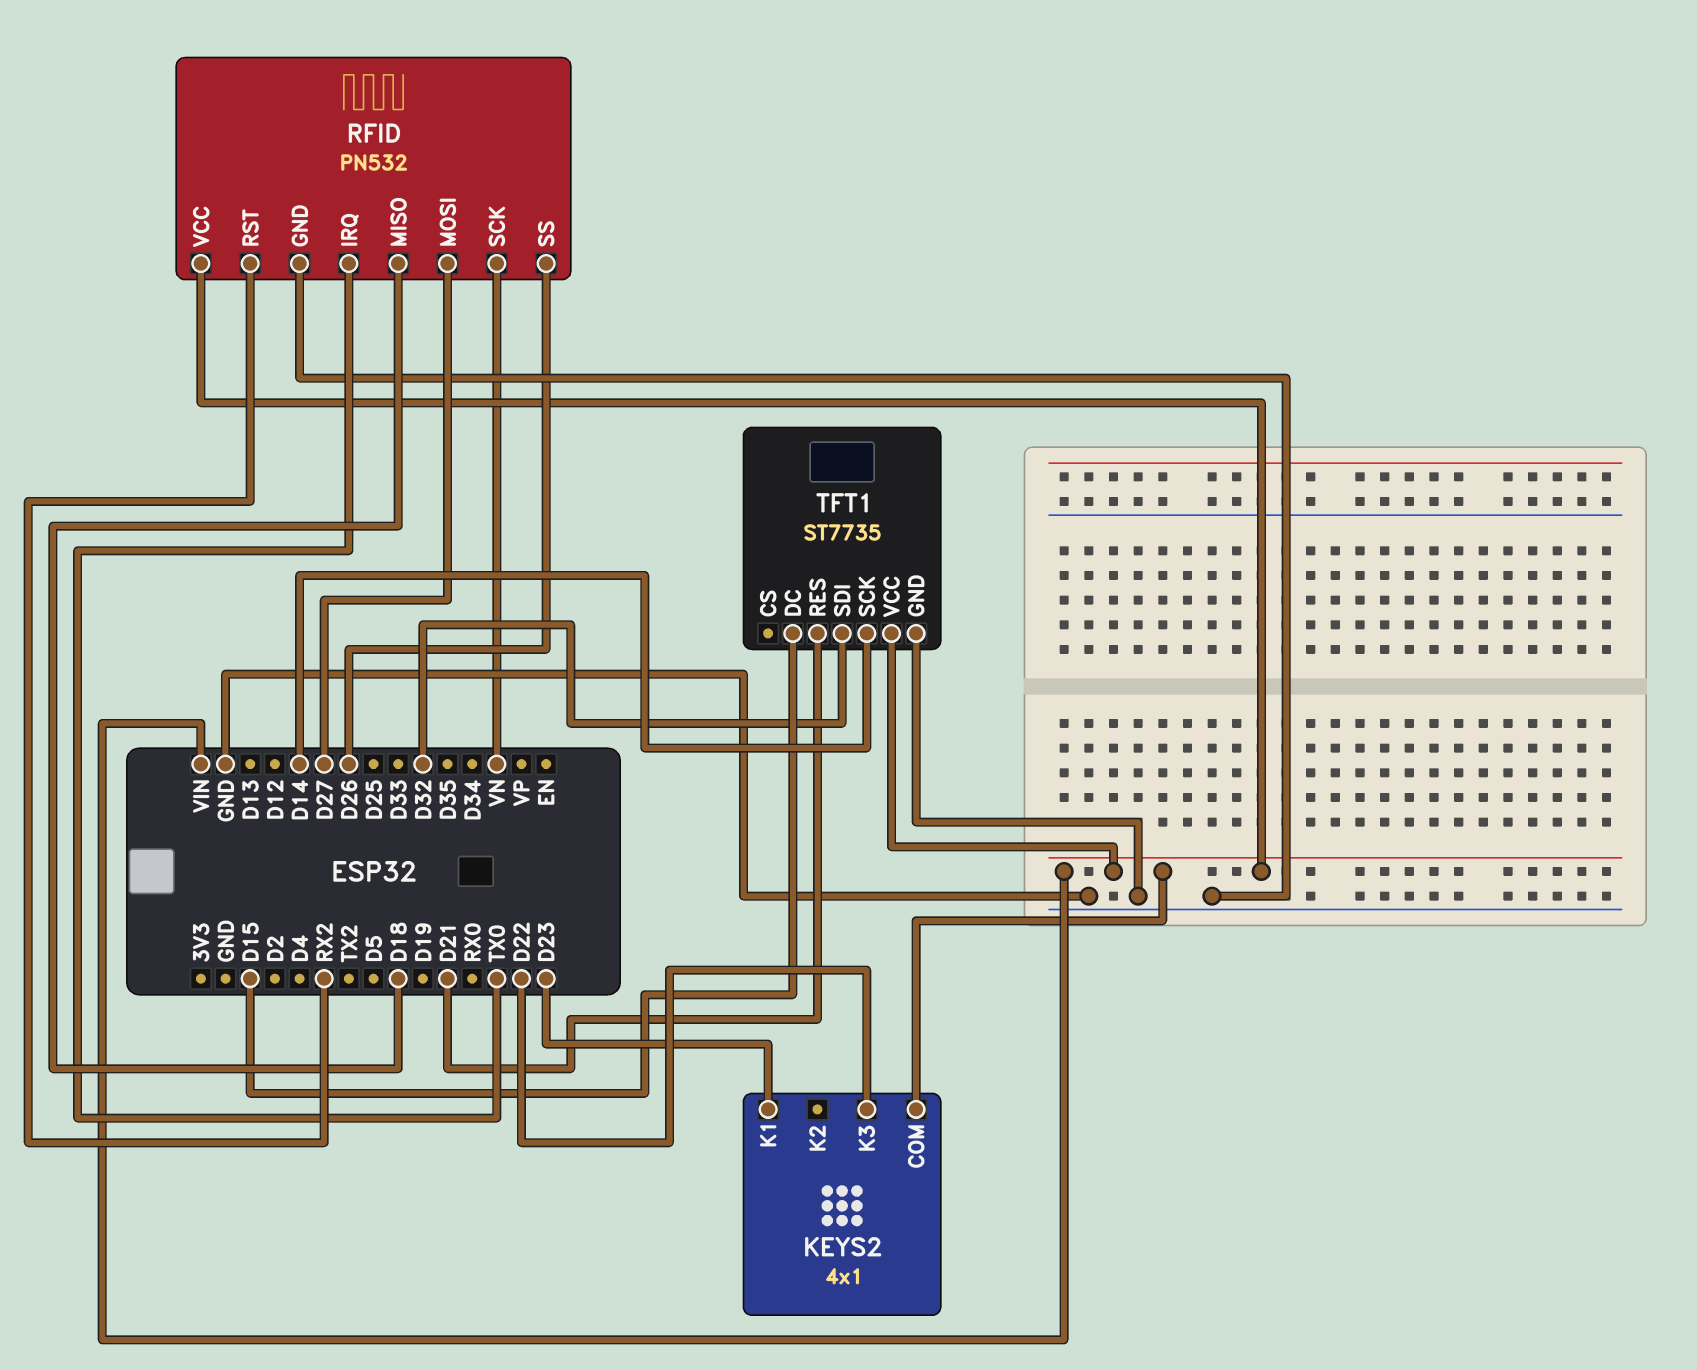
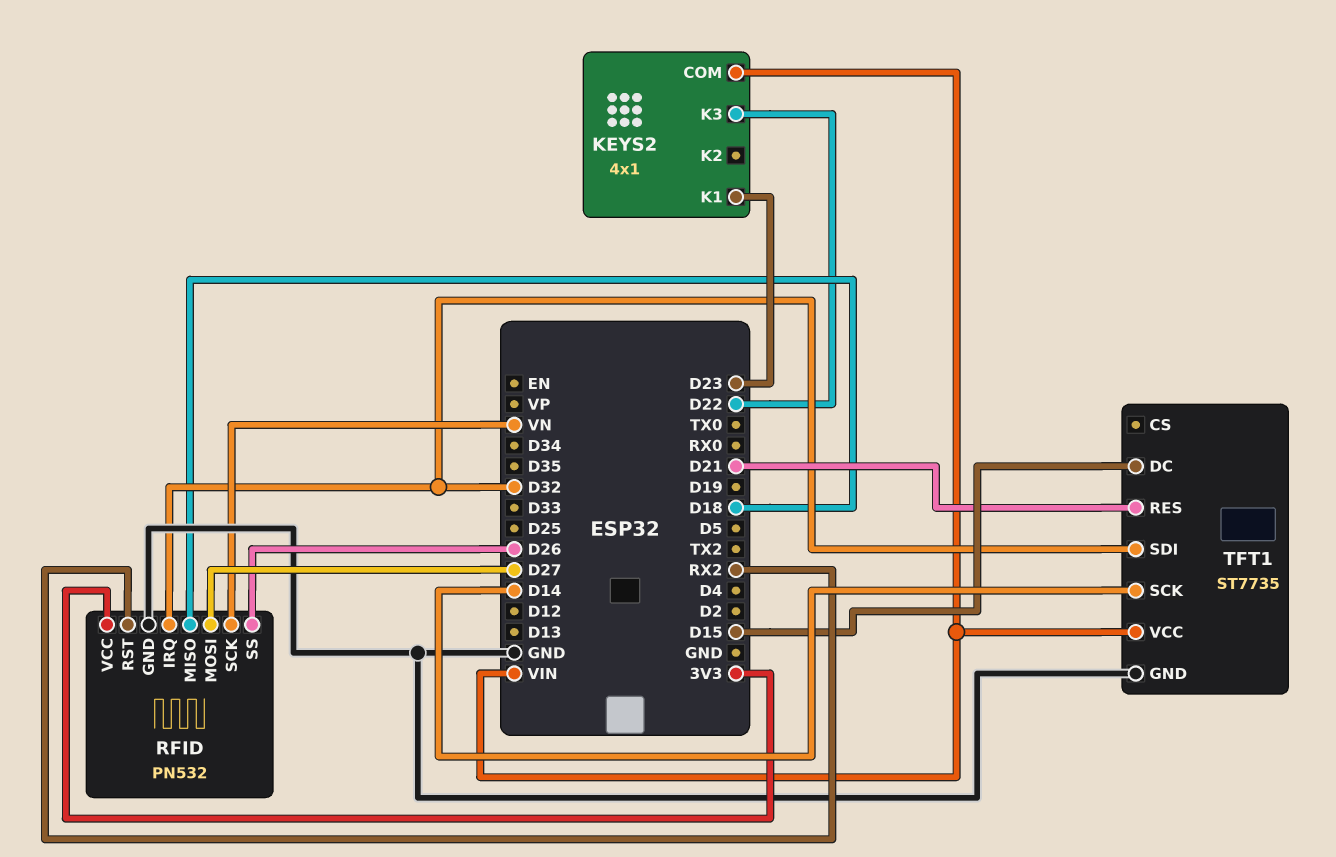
RFID pin IRQ: TX0 -> D32
RFID pin VCC: VIN -> 3V3

